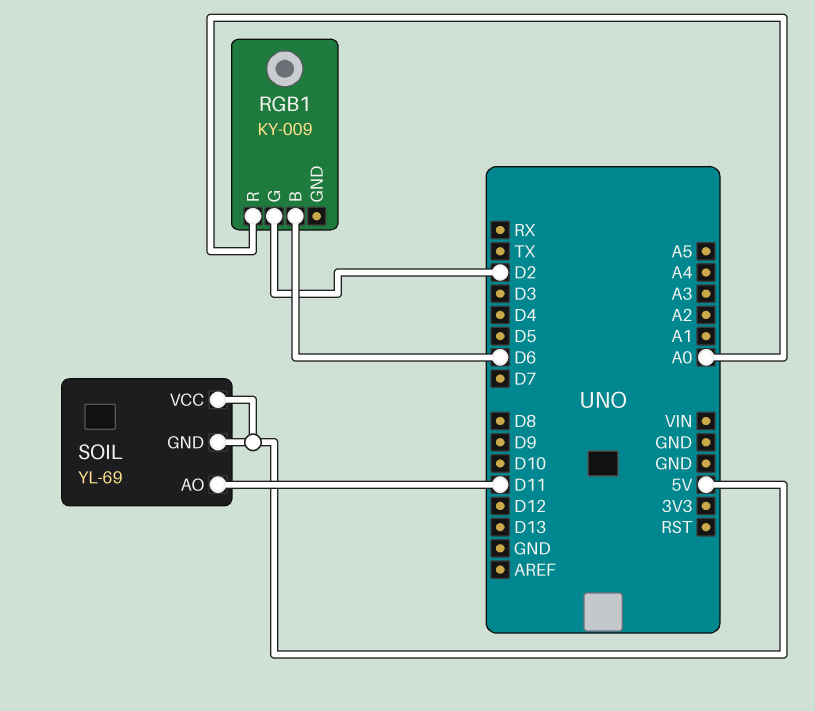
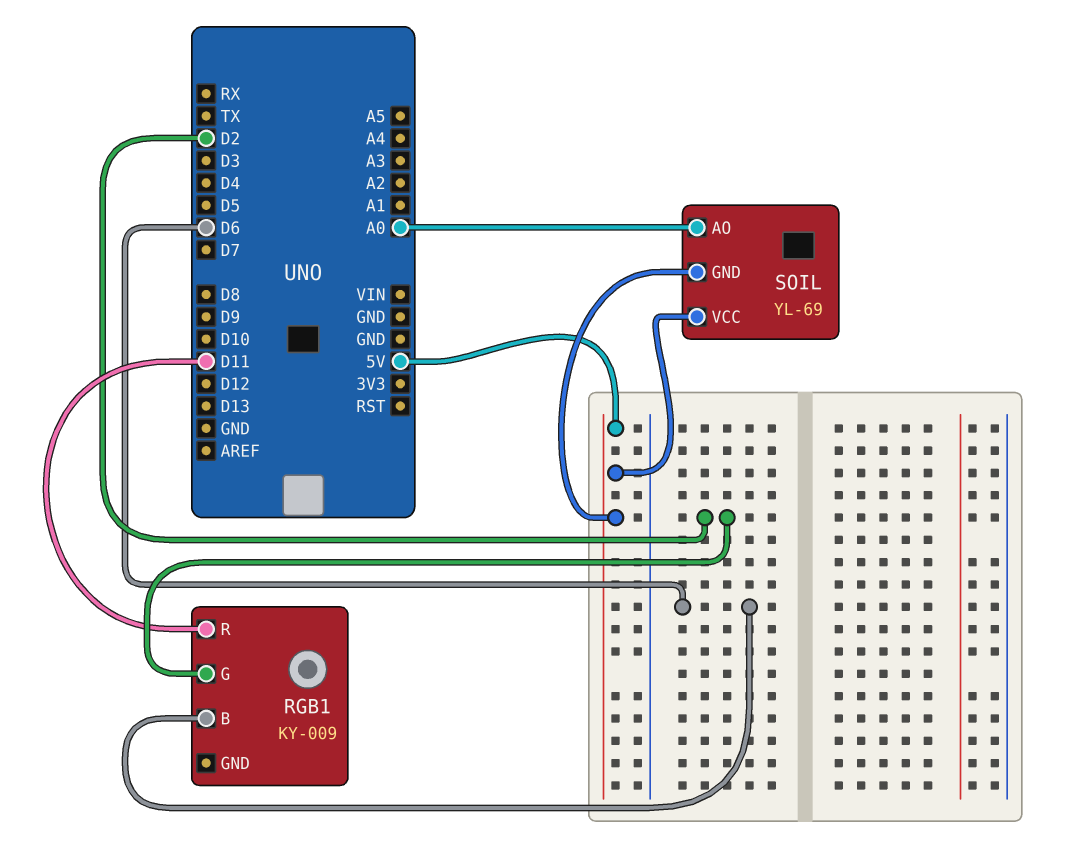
RGB1 pin R: A0 -> D11
SOIL pin AO: D11 -> A0

